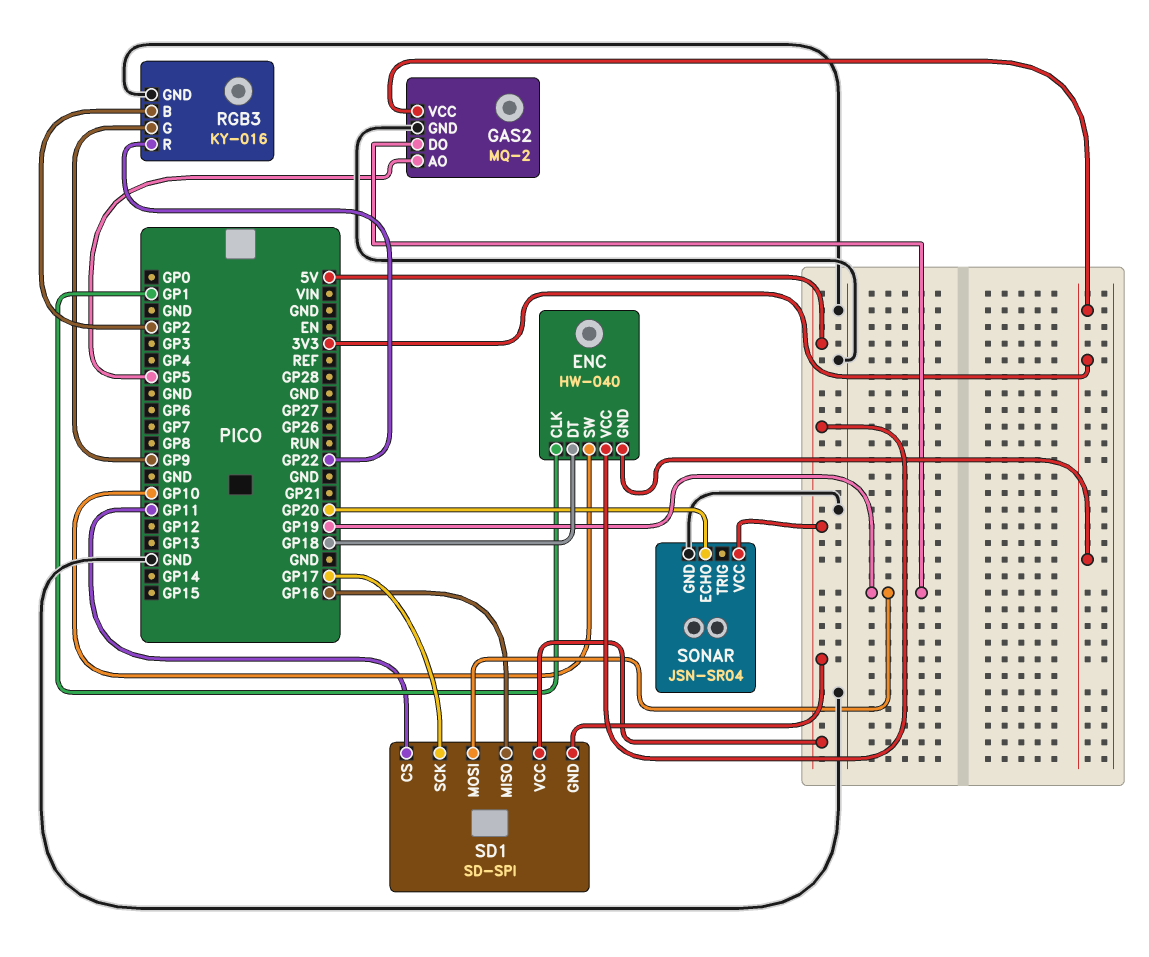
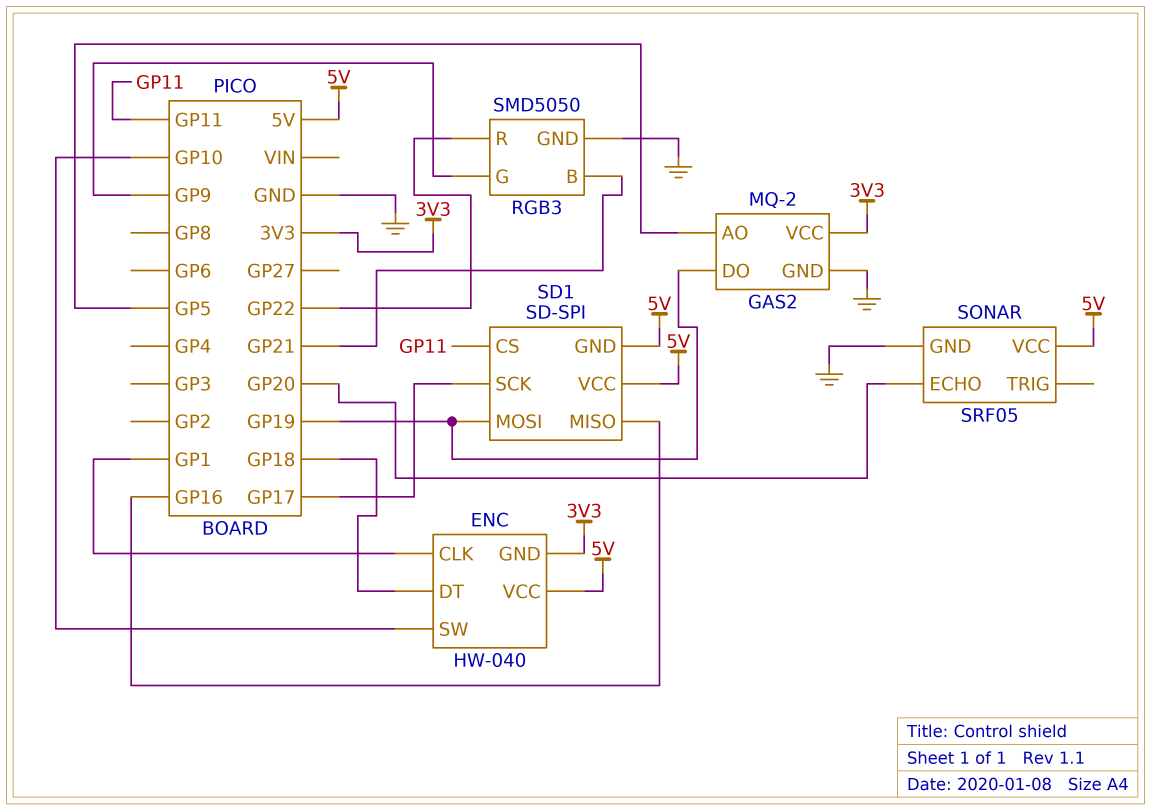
RGB3: KY-016 -> SMD5050
RGB3 pin B: GP2 -> GP21
SONAR: JSN-SR04 -> SRF05

